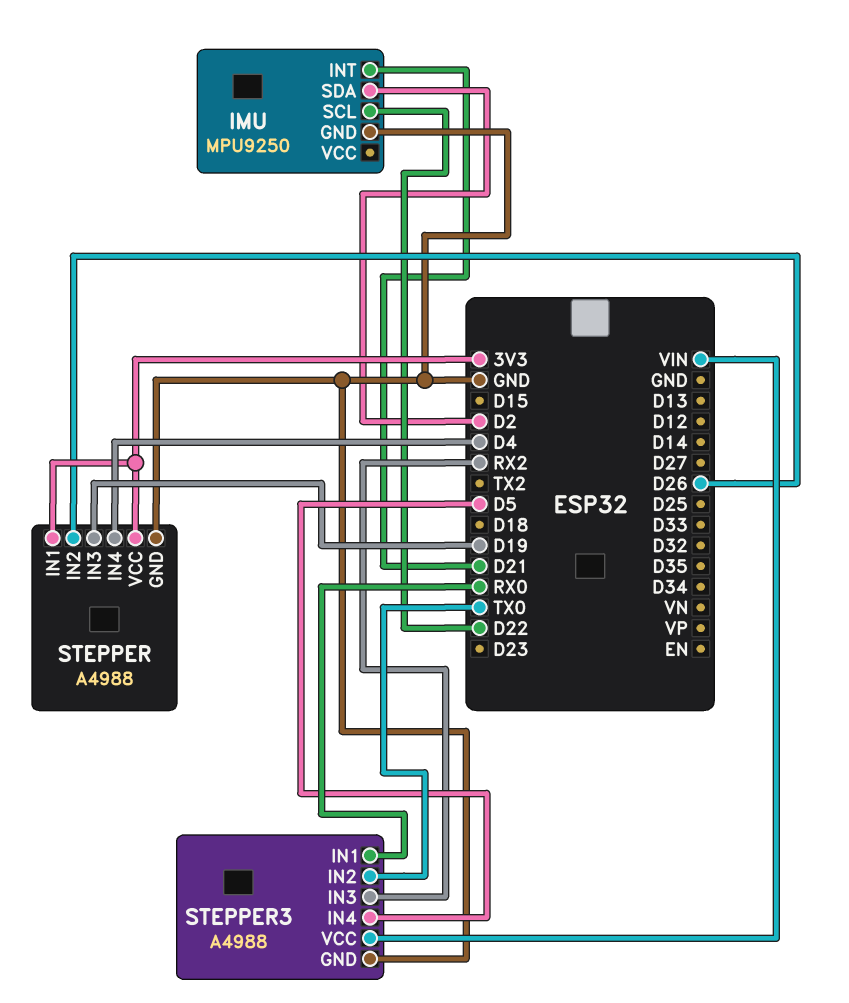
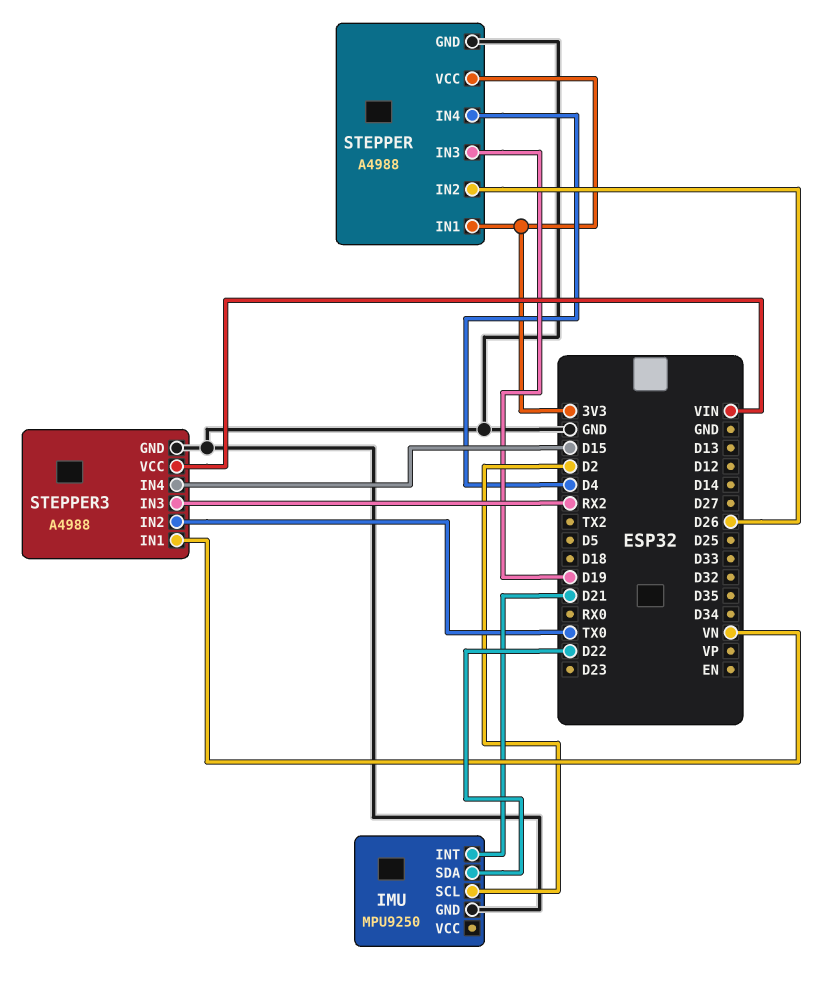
IMU pin SCL: D22 -> D2
IMU pin SDA: D2 -> D22
STEPPER3 pin IN1: RX0 -> VN
STEPPER3 pin IN4: D5 -> D15

